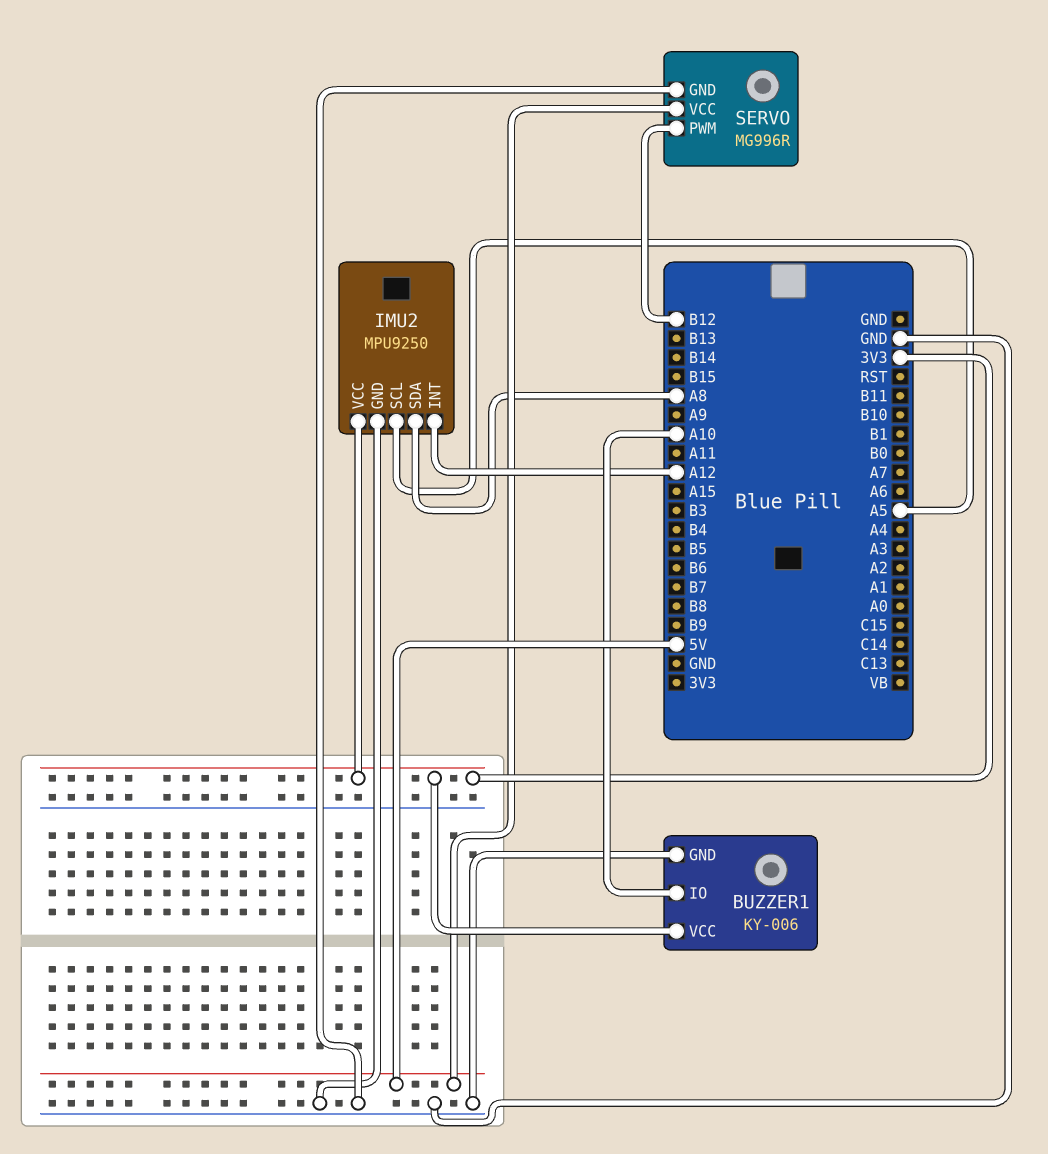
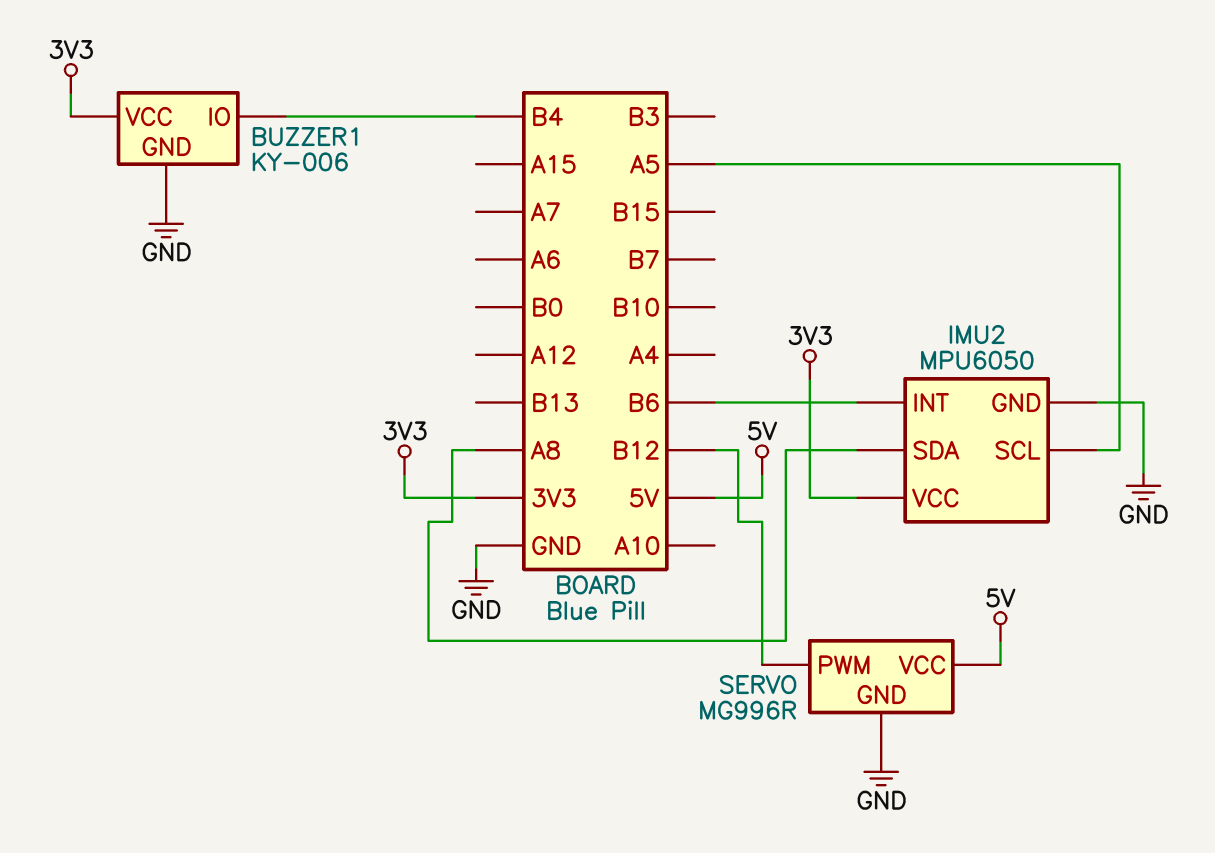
BUZZER1 pin IO: A10 -> B4
IMU2: MPU9250 -> MPU6050
IMU2 pin INT: A12 -> B6

